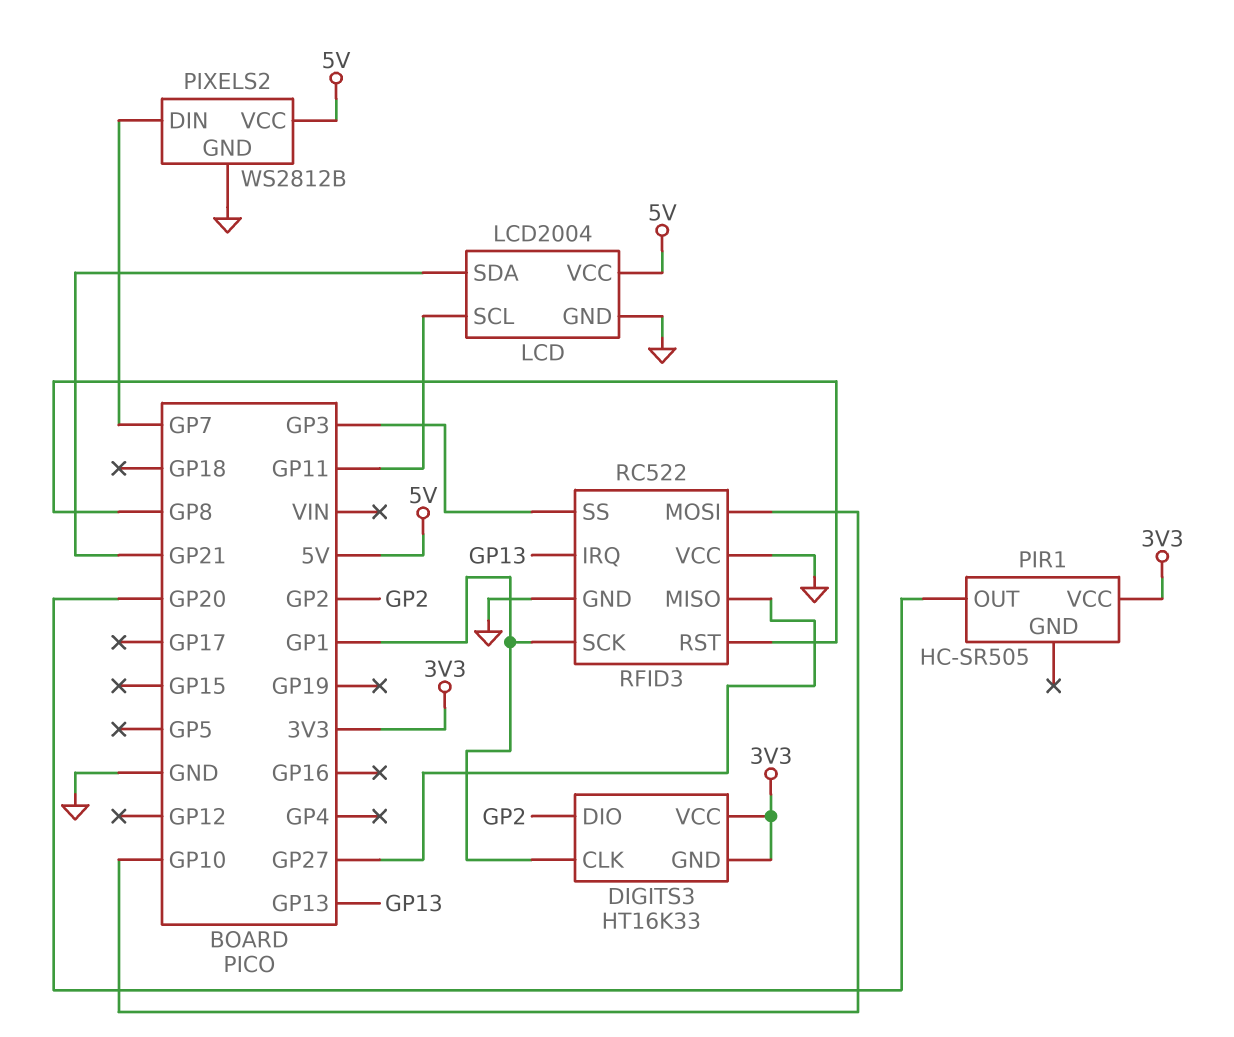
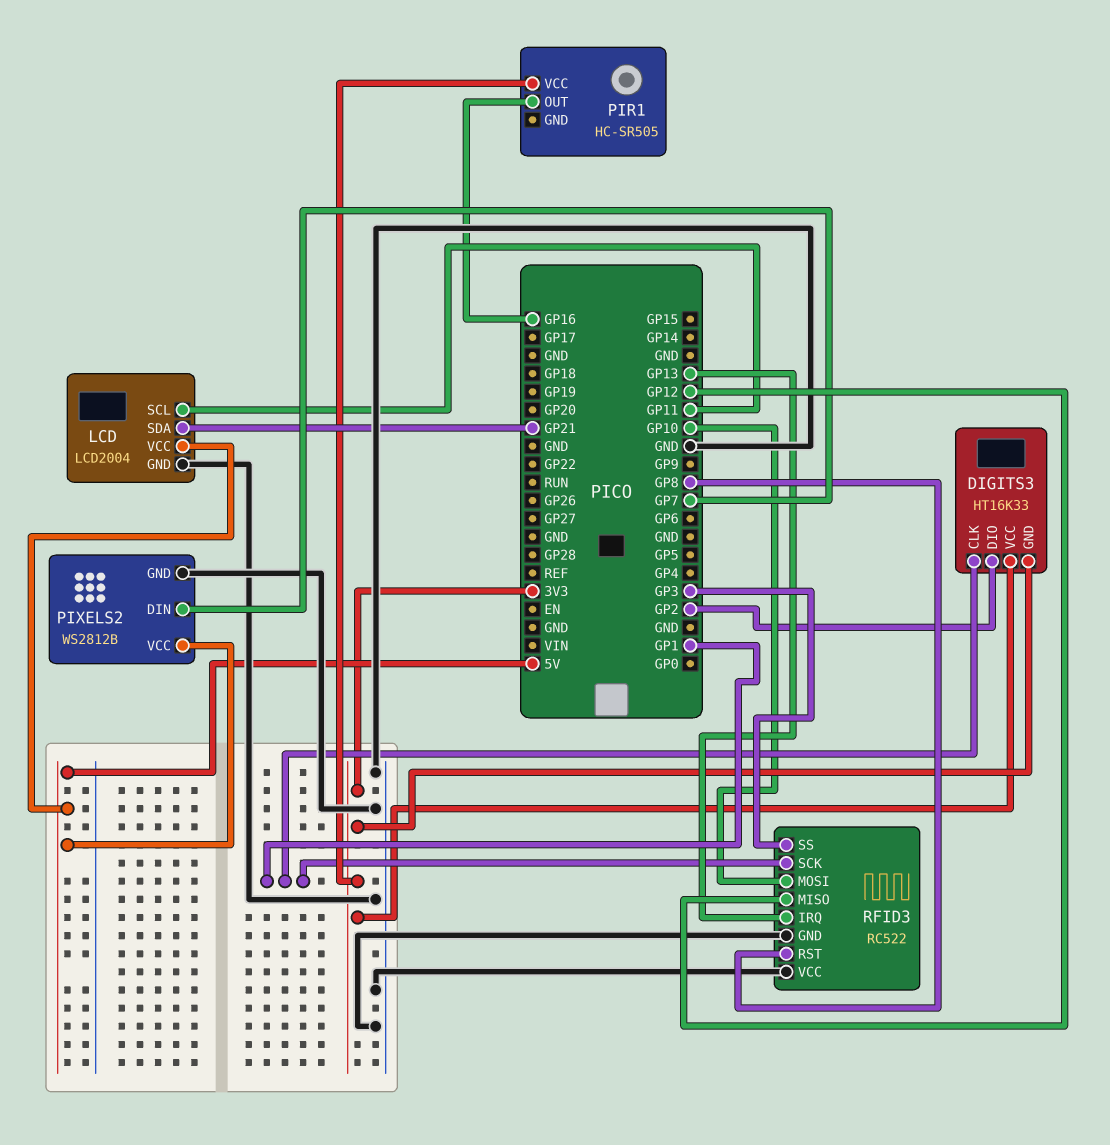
PIR1 pin OUT: GP20 -> GP16
RFID3 pin MISO: GP27 -> GP12

